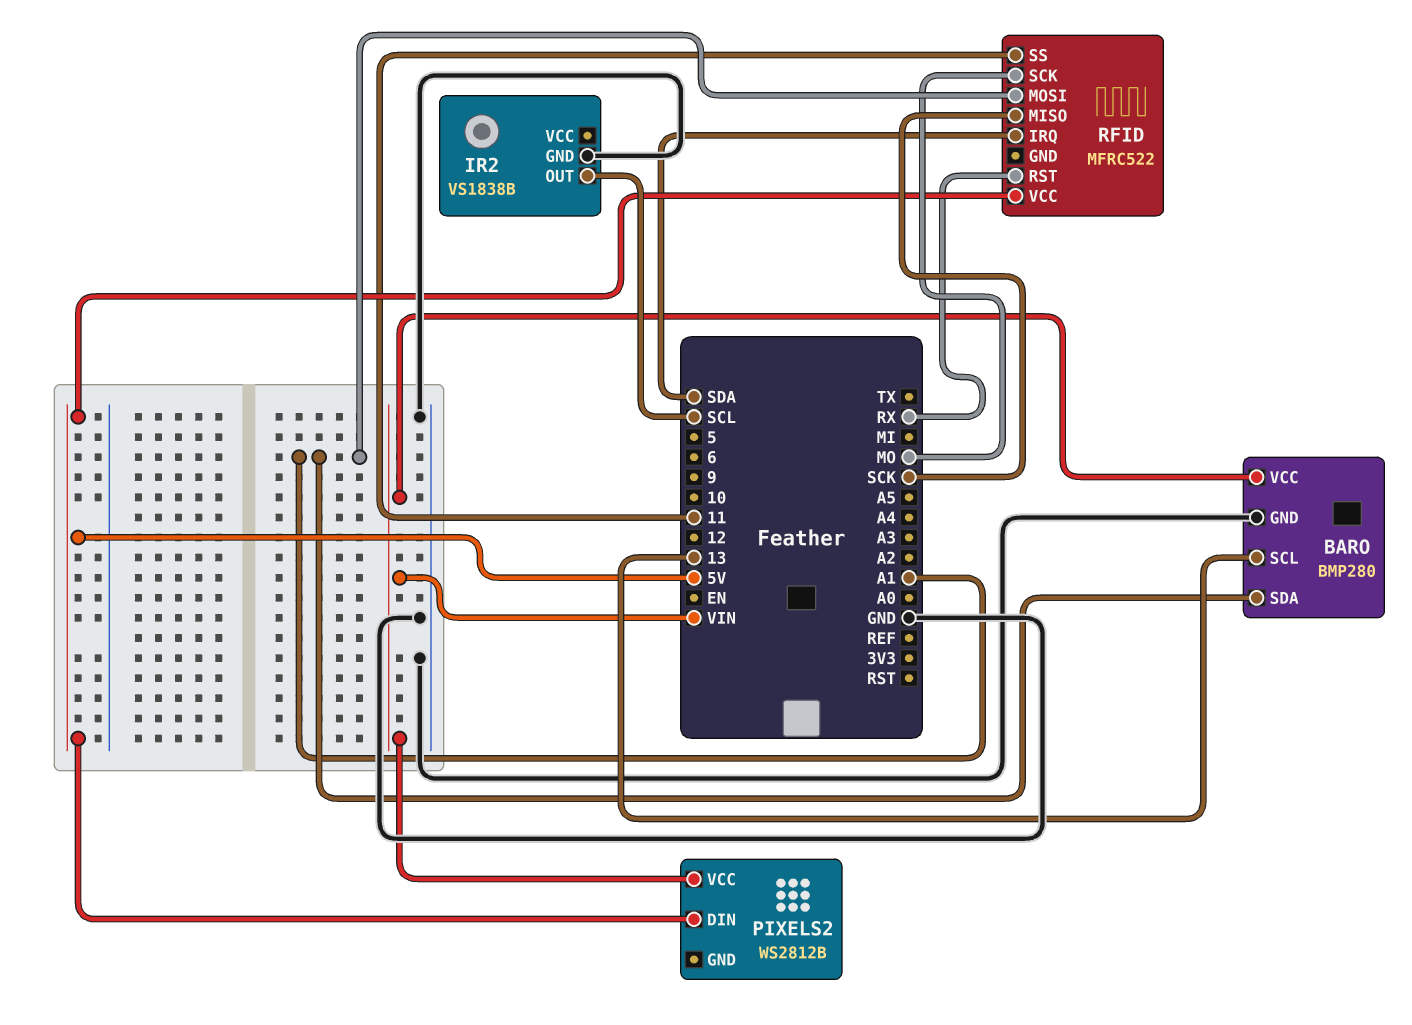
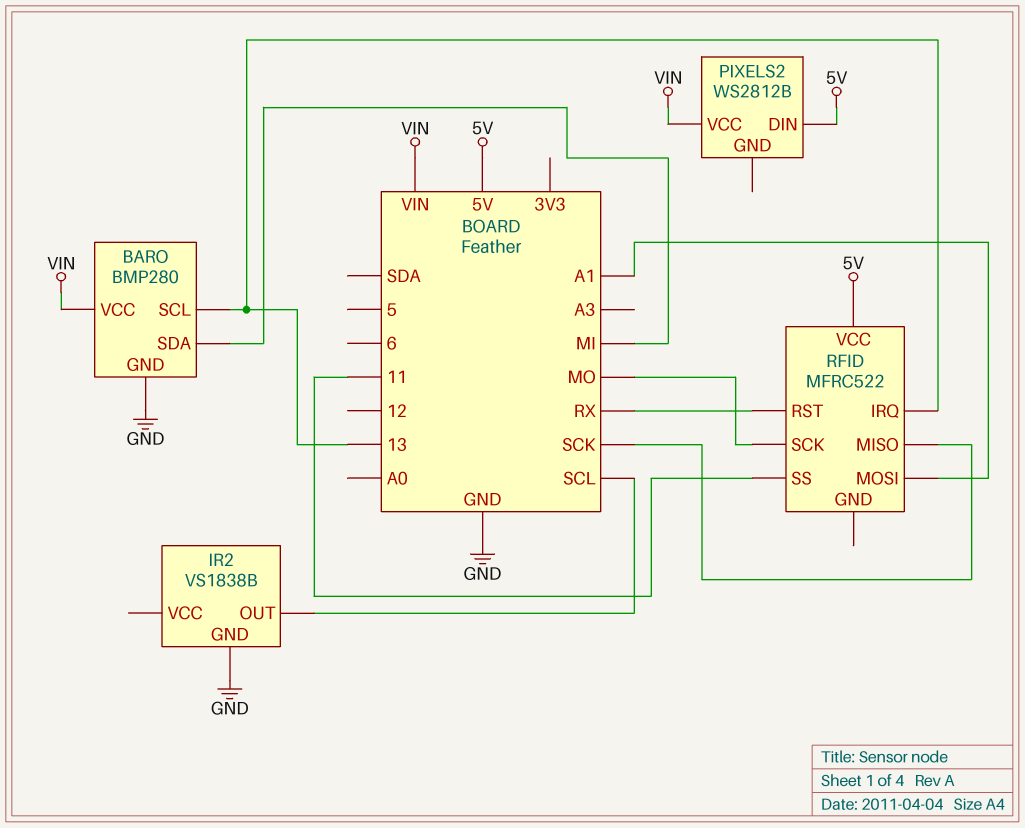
BARO pin SDA: A1 -> MI
RFID pin IRQ: SDA -> 13

